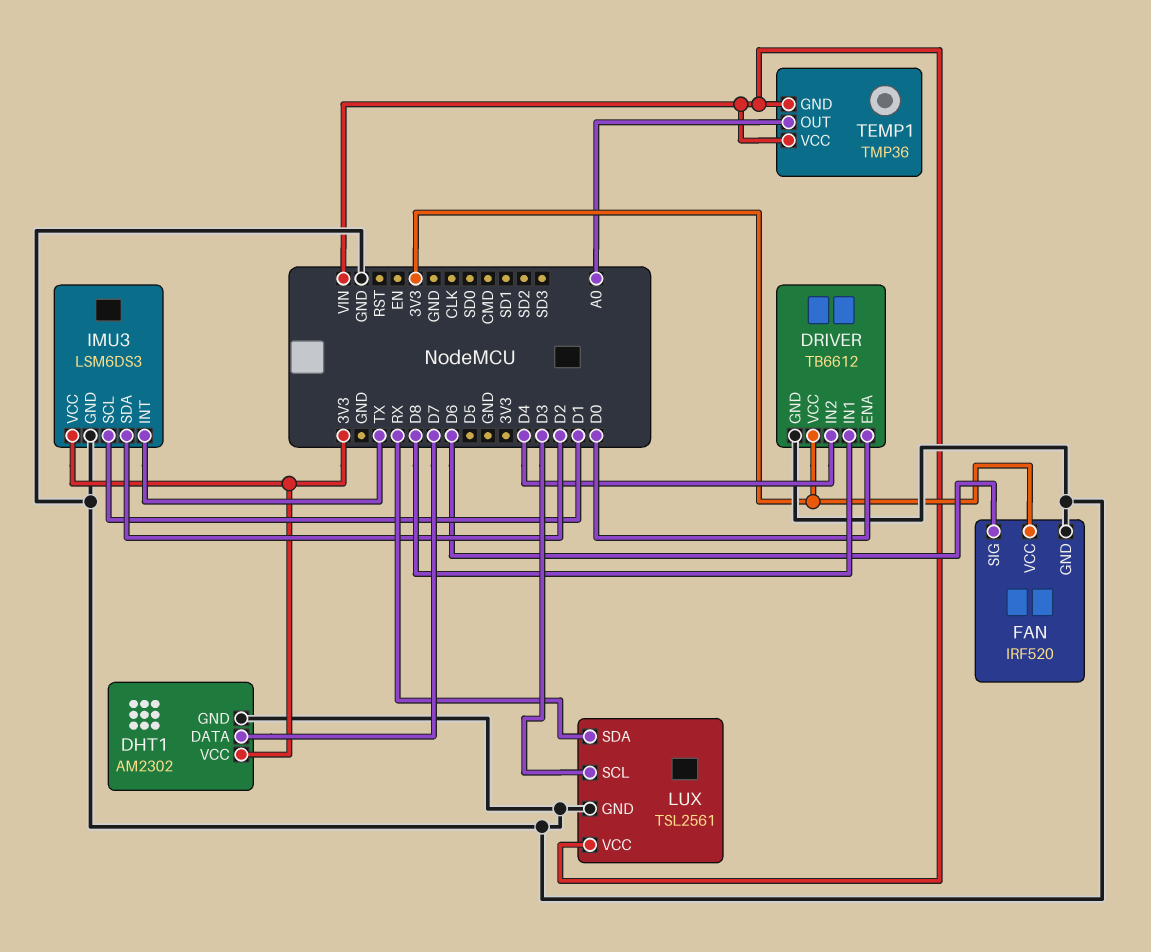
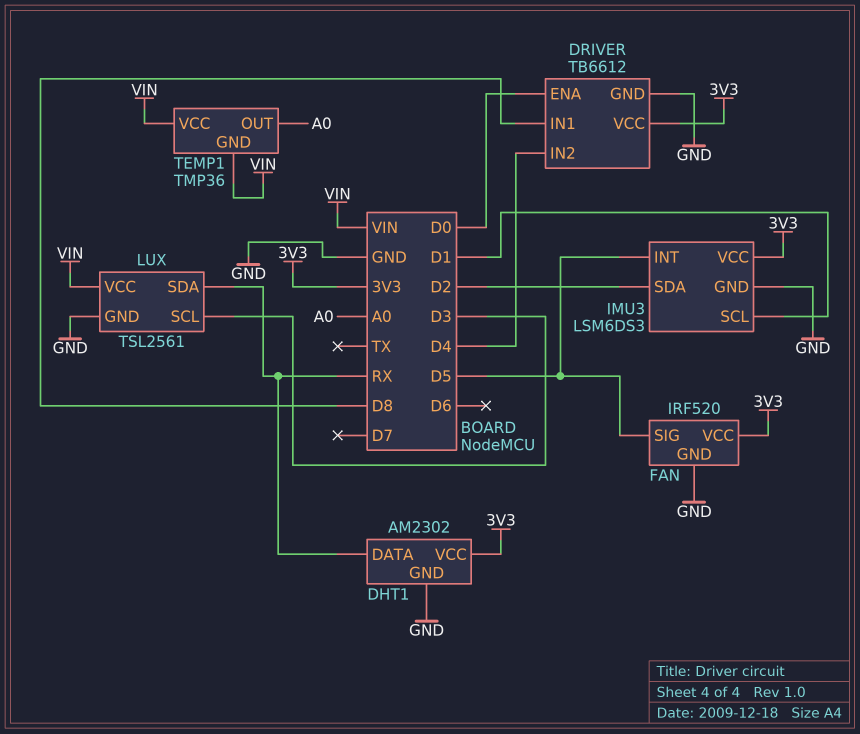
DHT1 pin DATA: D7 -> RX
FAN pin SIG: D6 -> D5
IMU3 pin INT: TX -> D5

